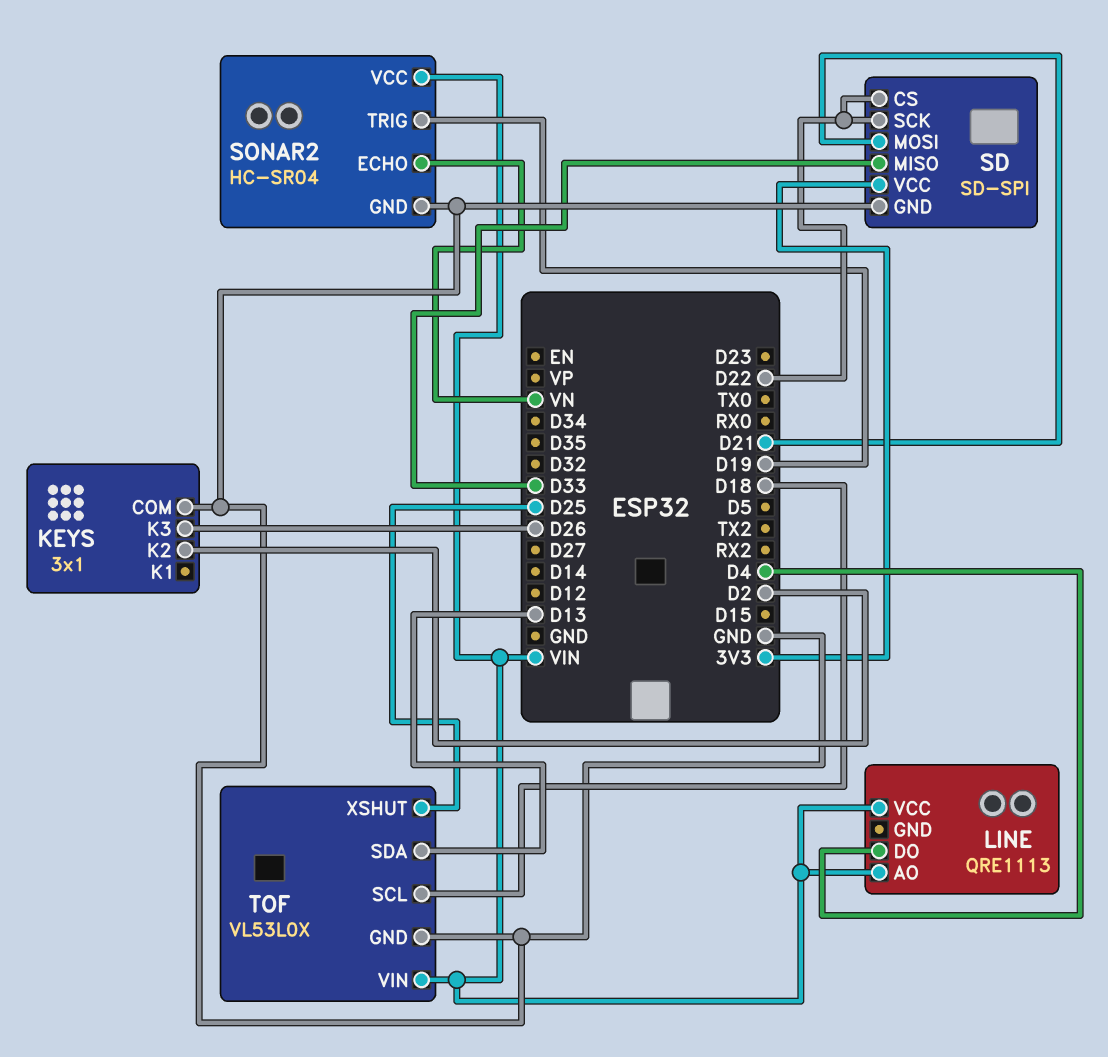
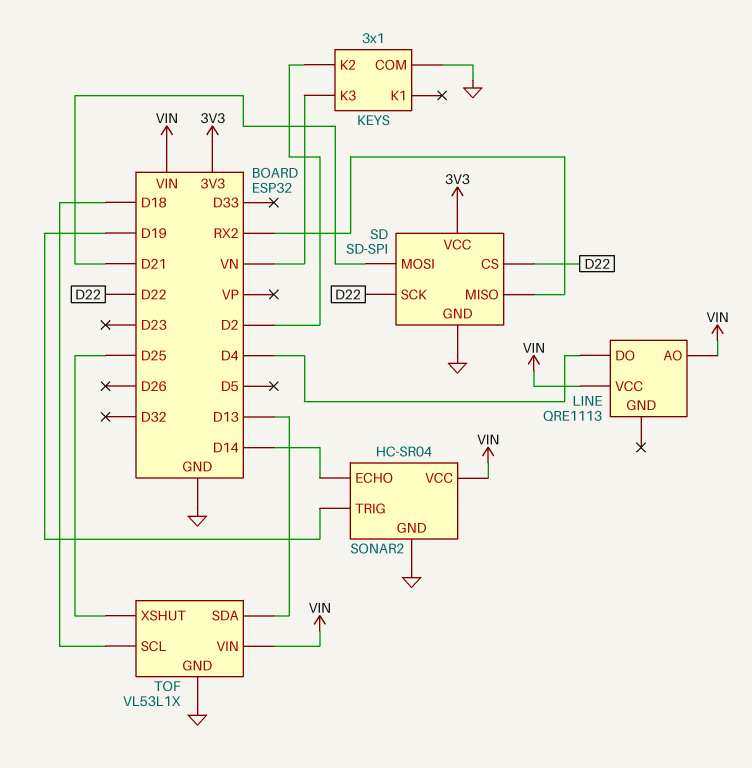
KEYS pin K3: D26 -> VN
SD pin MISO: D33 -> RX2
SONAR2 pin ECHO: VN -> D14
TOF: VL53L0X -> VL53L1X

